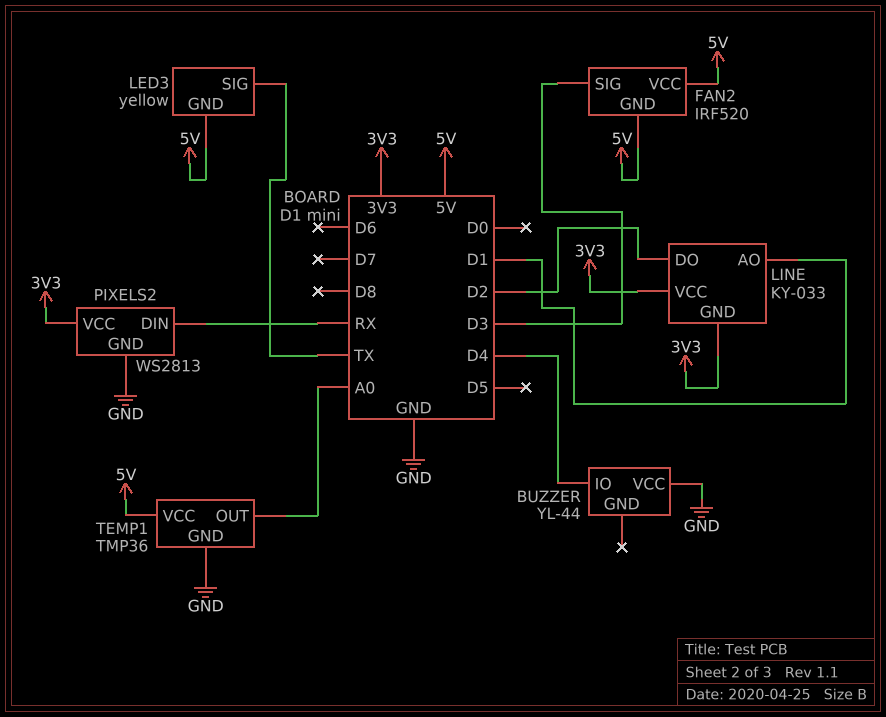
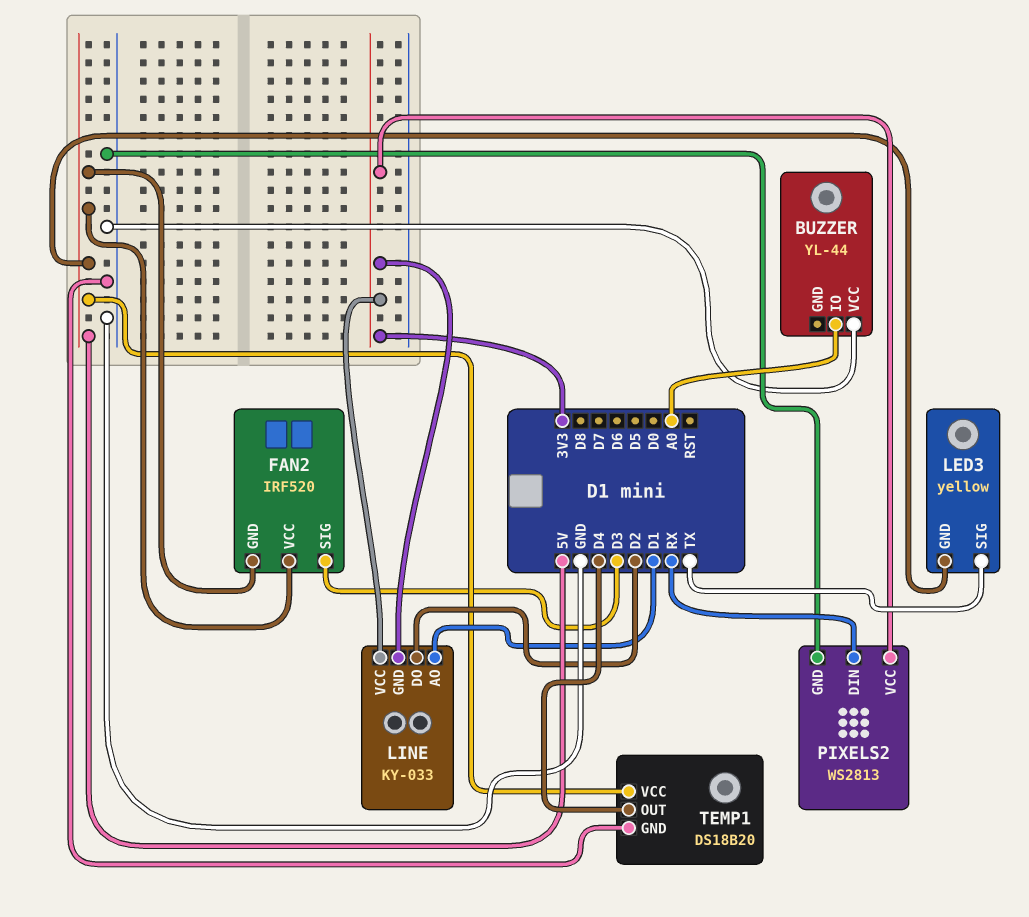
BUZZER pin IO: D4 -> A0
TEMP1: TMP36 -> DS18B20
TEMP1 pin OUT: A0 -> D4

